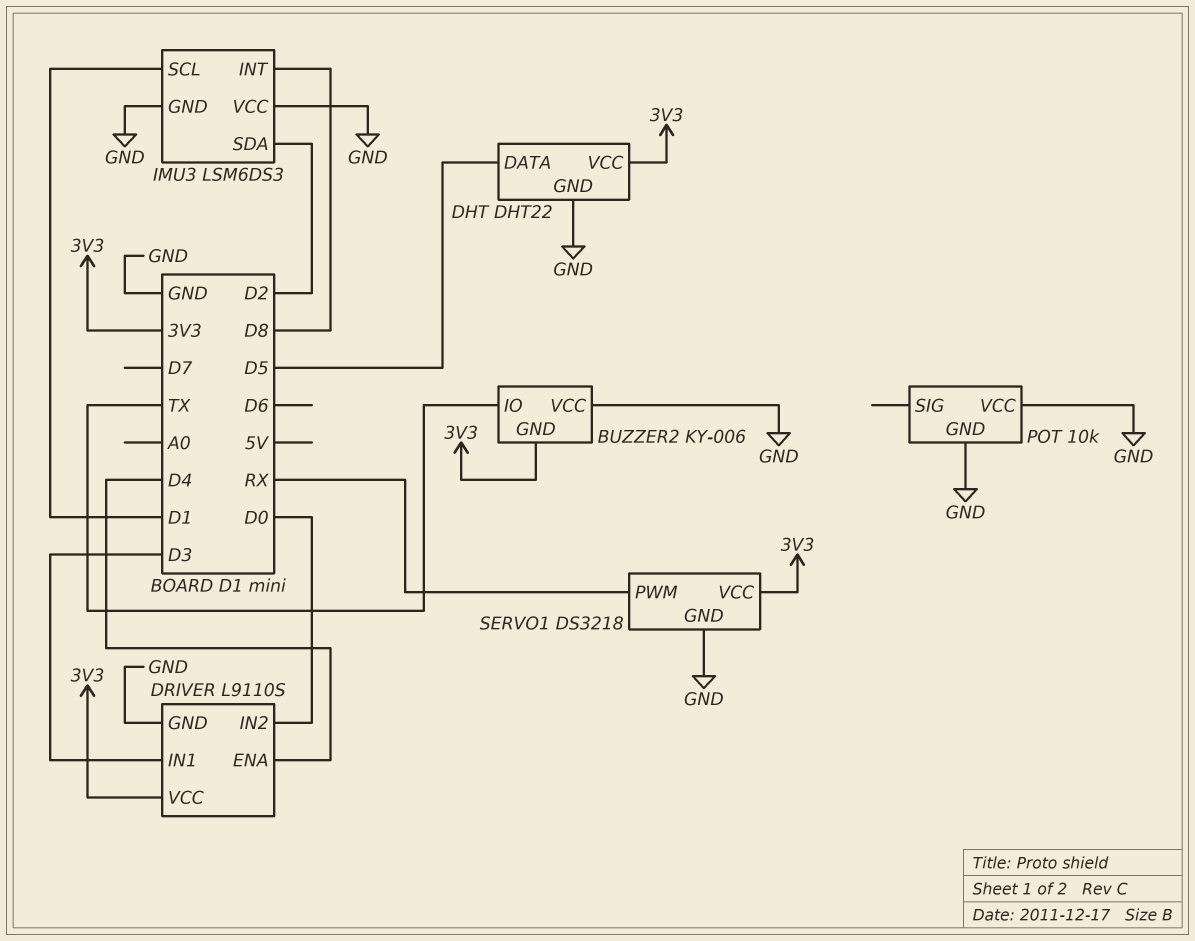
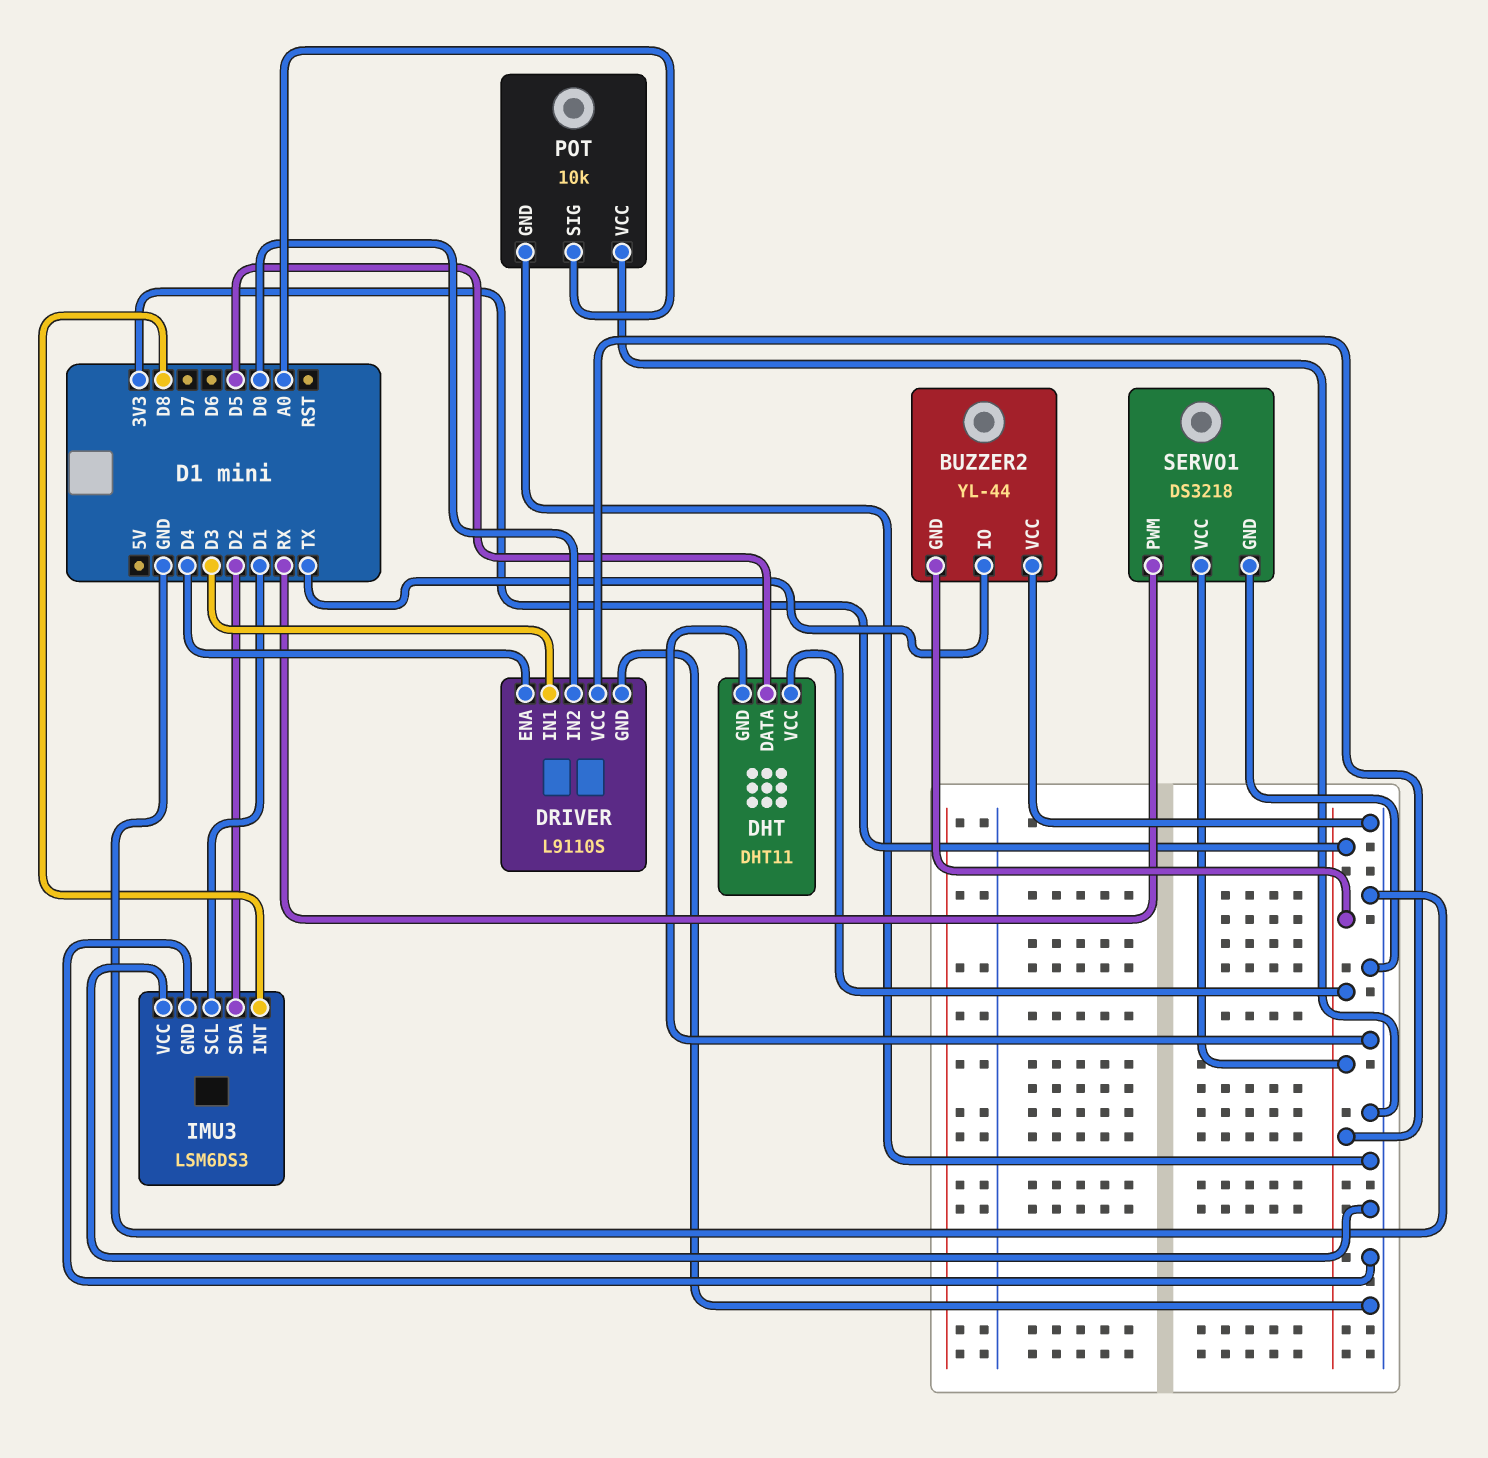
BUZZER2: KY-006 -> YL-44
DHT: DHT22 -> DHT11
POT pin SIG: none -> A0

